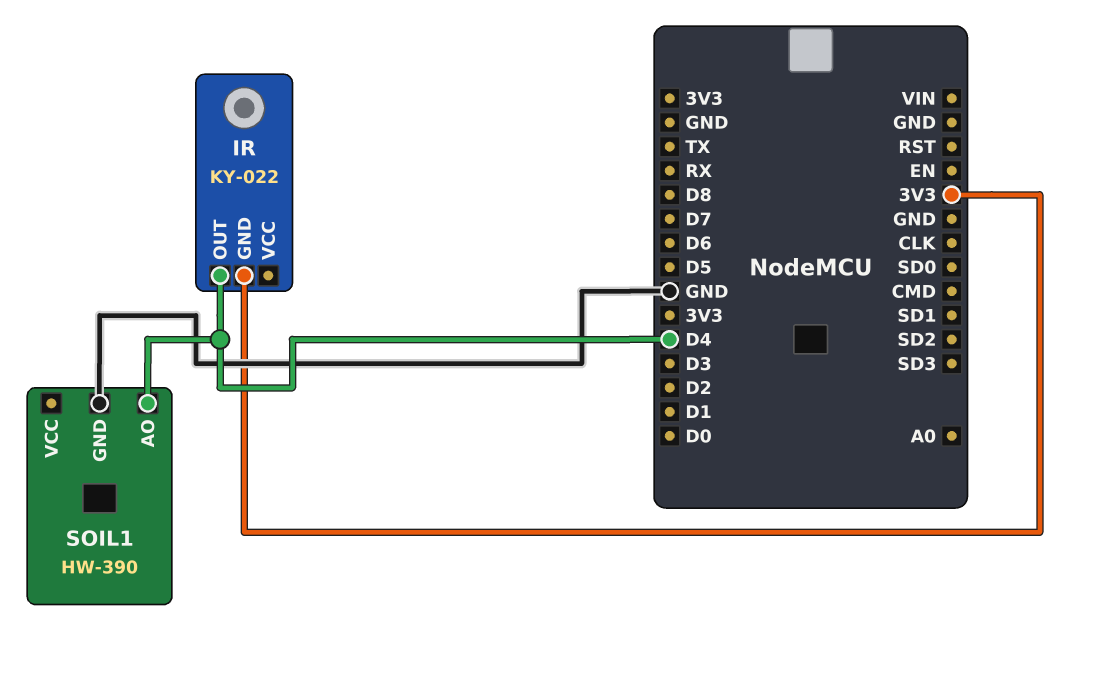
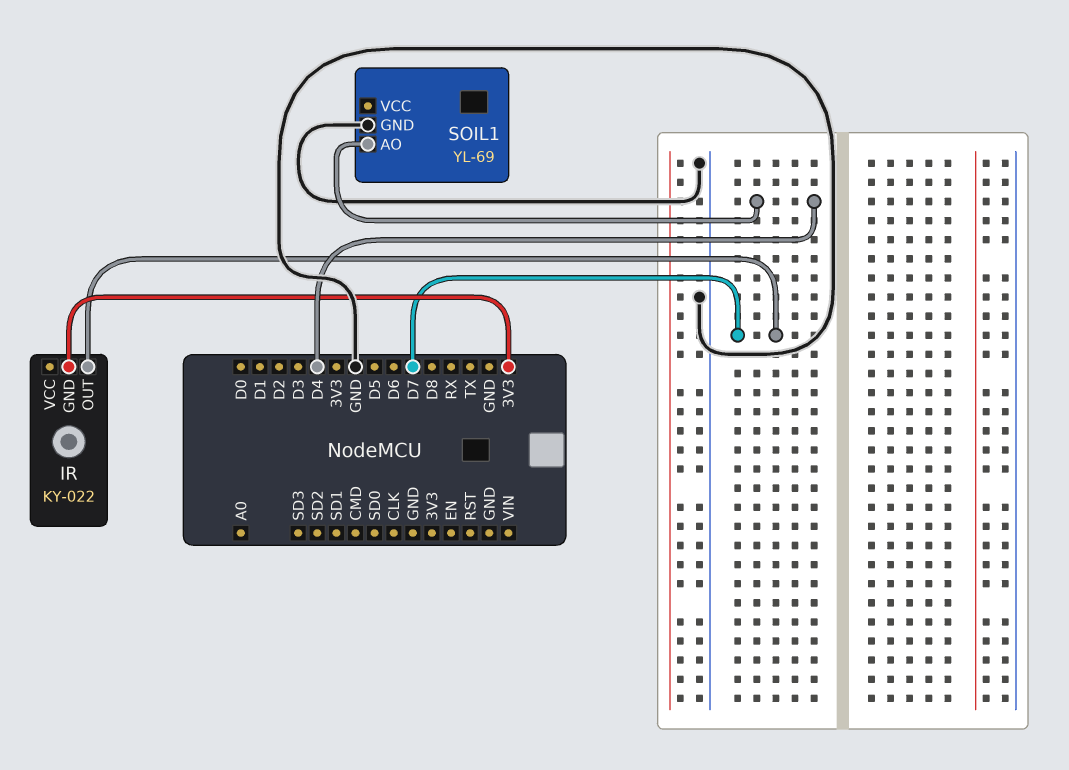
IR pin OUT: D4 -> D7
SOIL1: HW-390 -> YL-69

